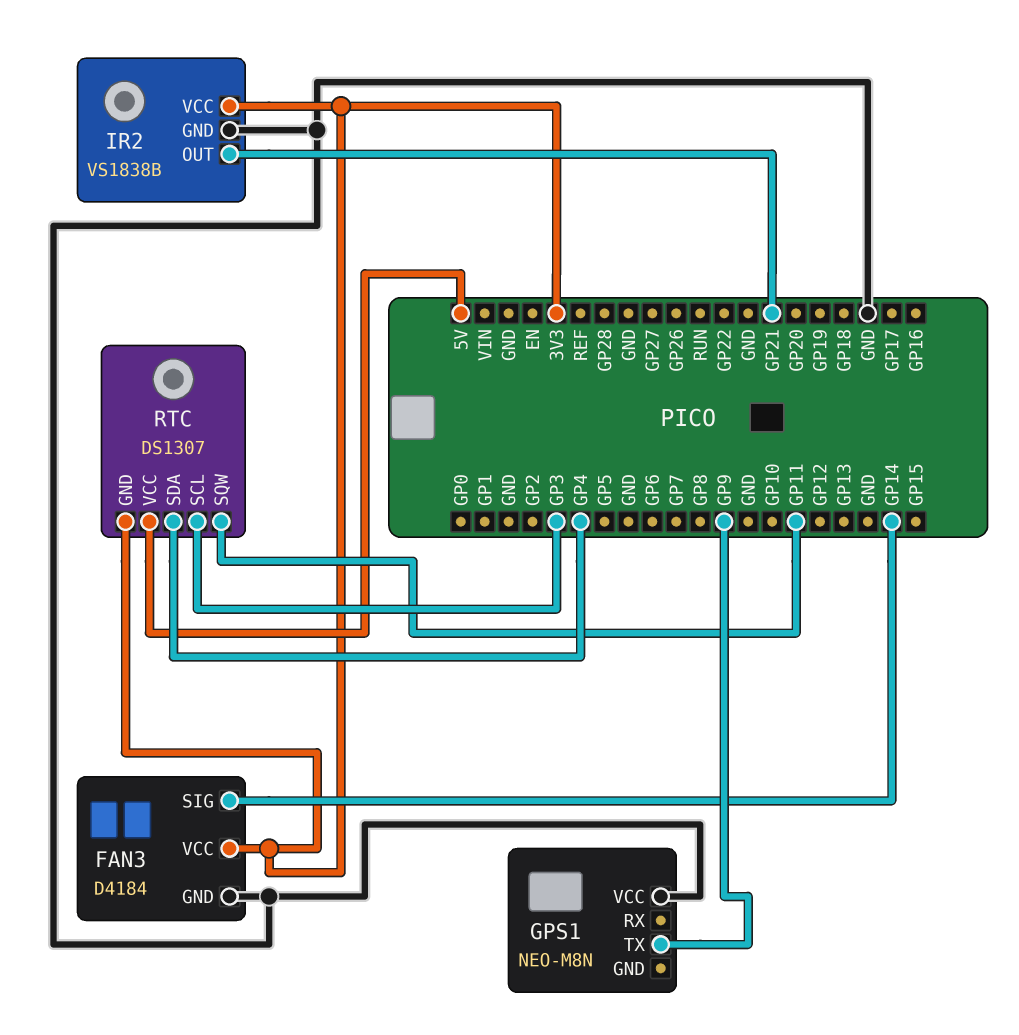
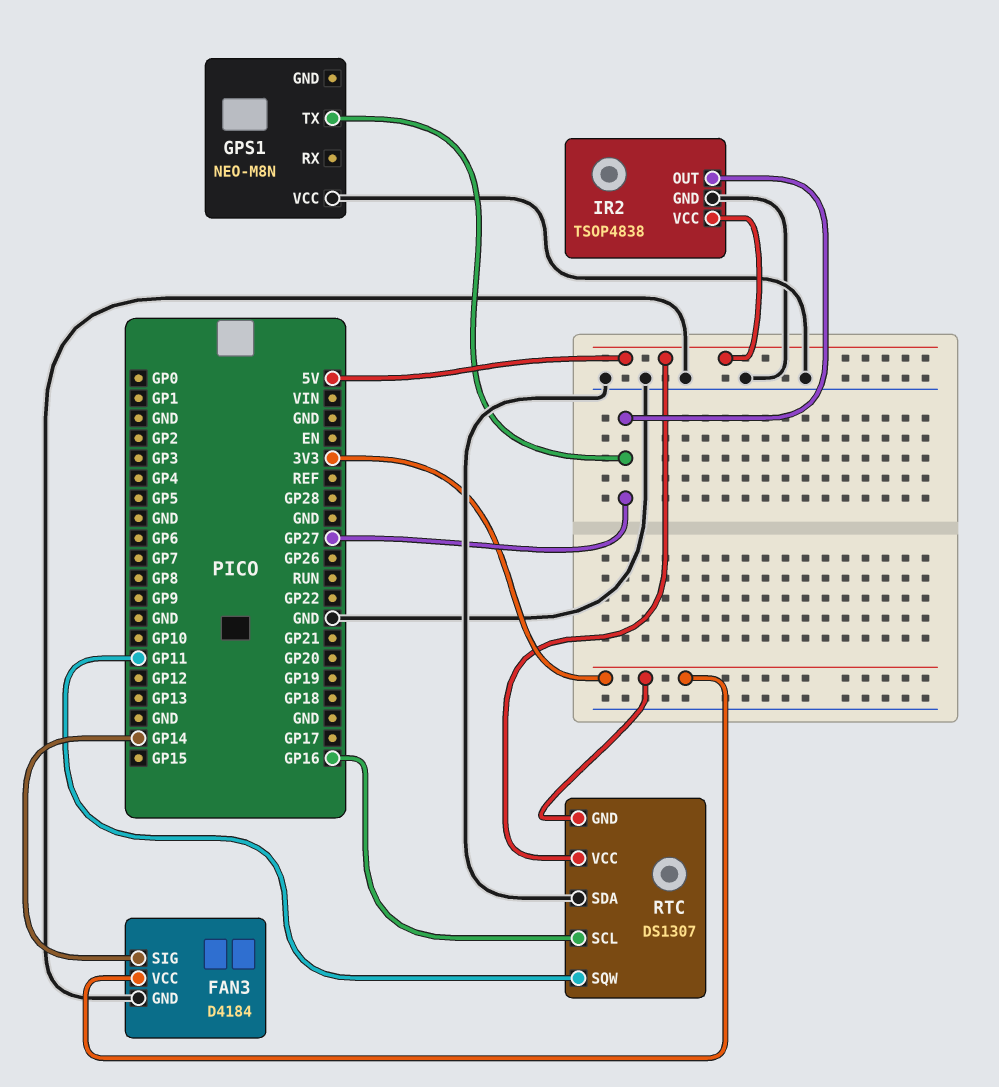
GPS1 pin TX: GP9 -> GP27
IR2: VS1838B -> TSOP4838
IR2 pin OUT: GP21 -> GP27
IR2 pin VCC: 3V3 -> 5V
RTC pin SCL: GP3 -> GP16
RTC pin SDA: GP4 -> GND

